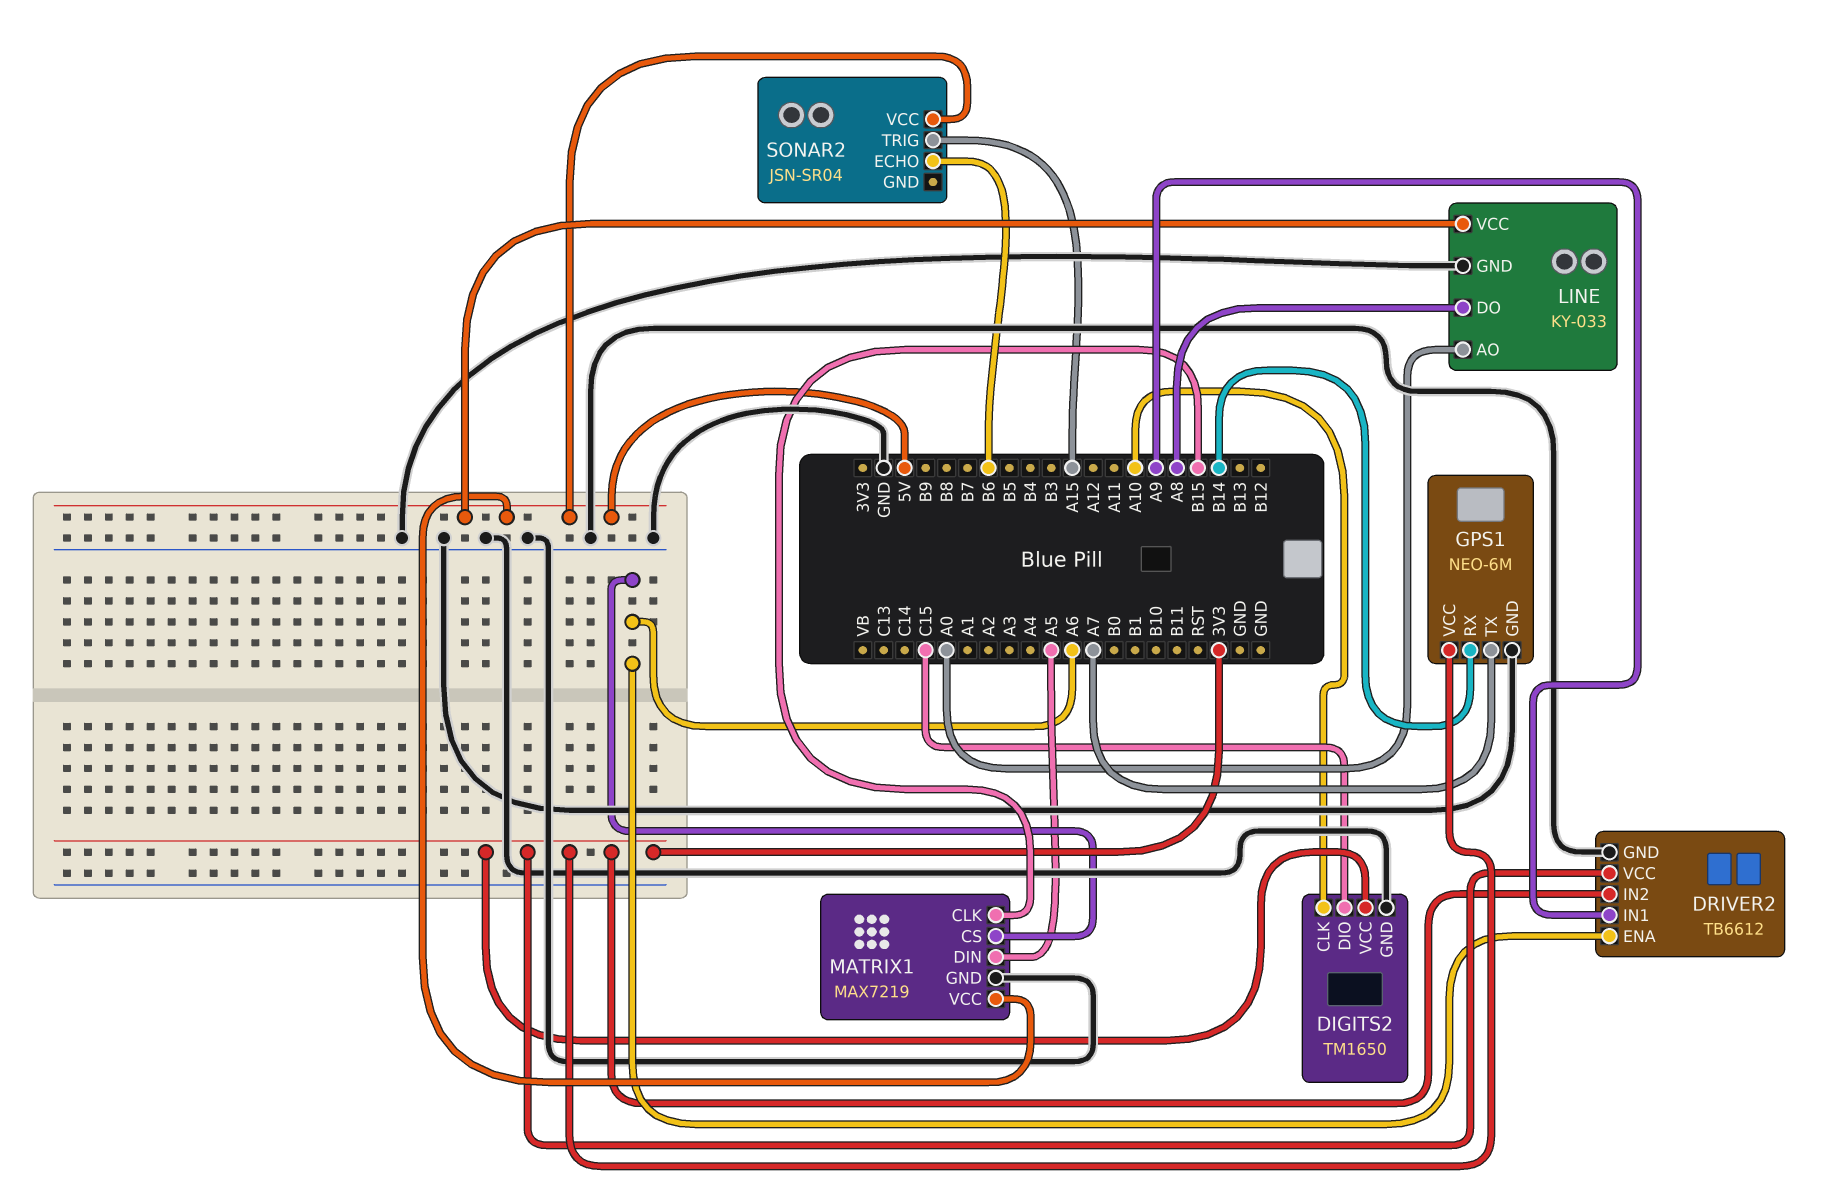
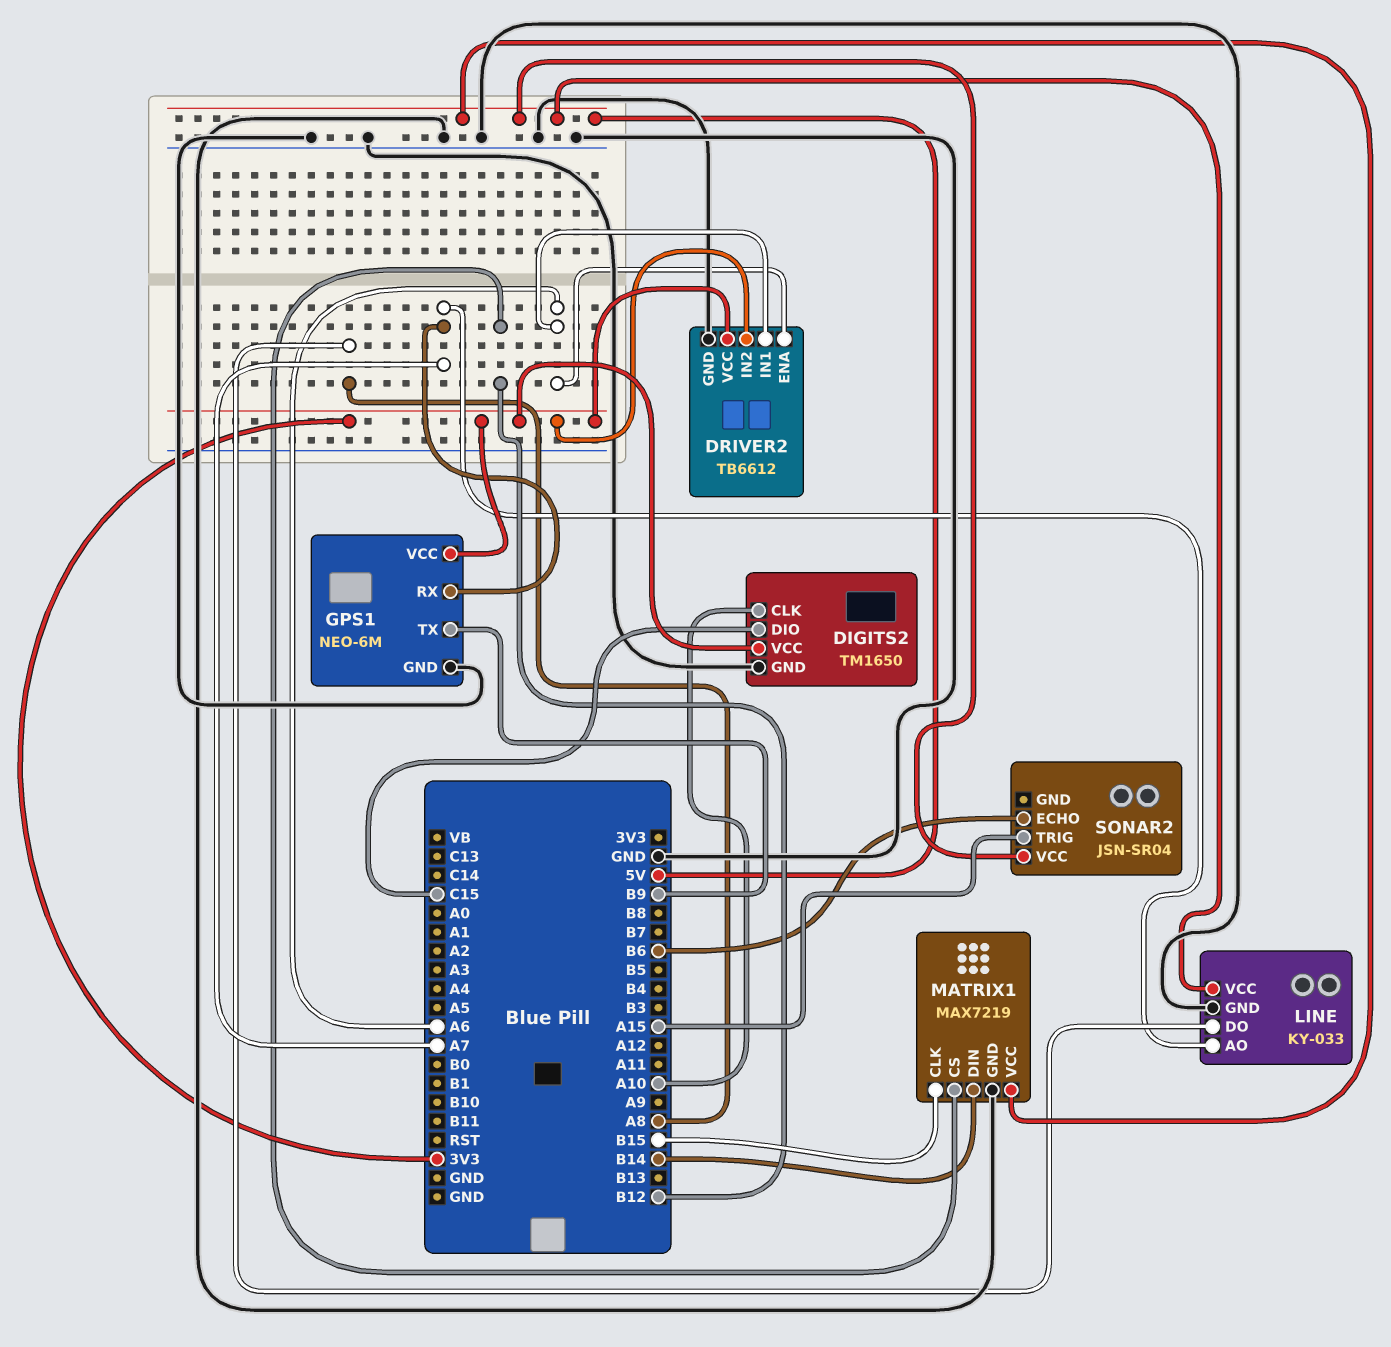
DRIVER2 pin IN1: A9 -> A6
GPS1 pin RX: B14 -> A7
GPS1 pin TX: A7 -> B9
LINE pin AO: A0 -> A7
MATRIX1 pin CS: A6 -> B12
MATRIX1 pin DIN: A5 -> B14

